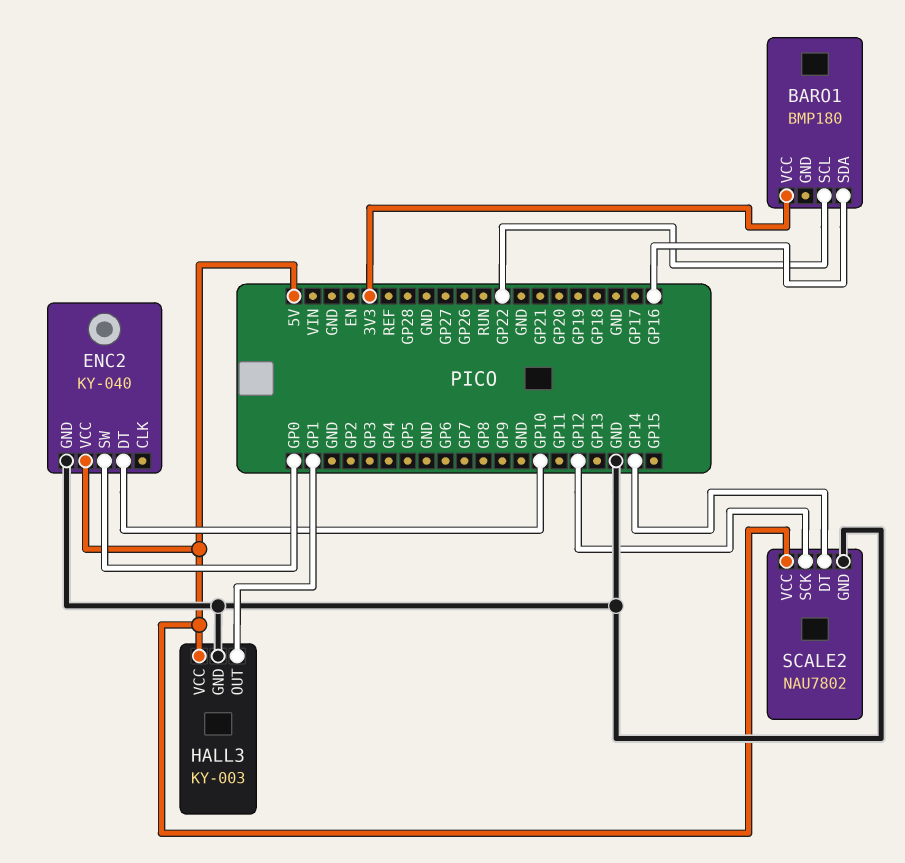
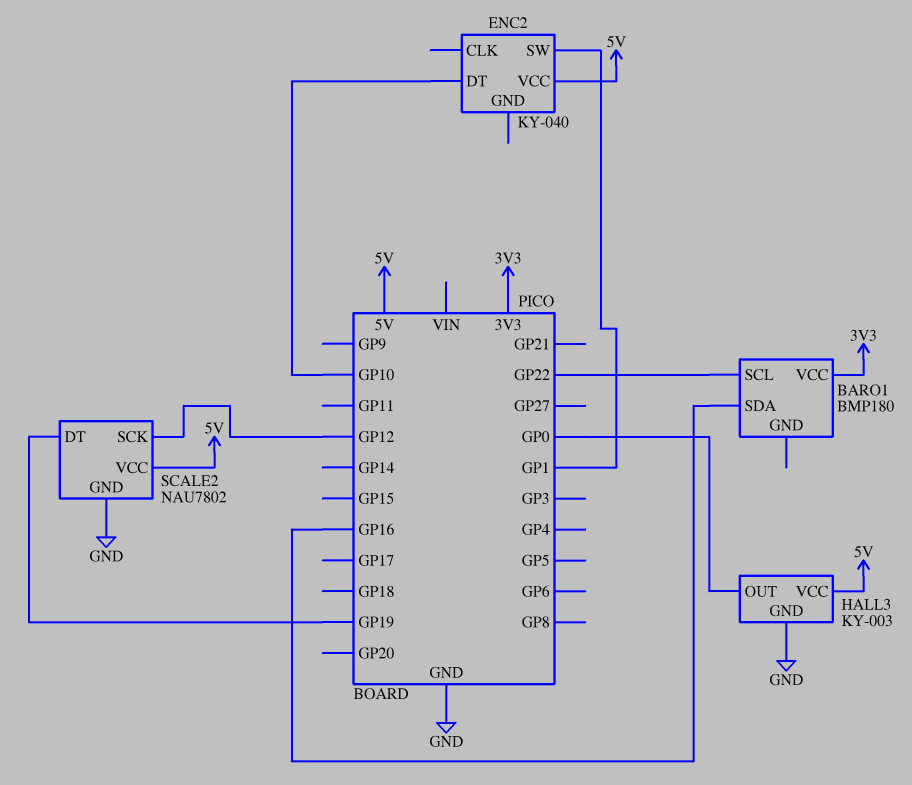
ENC2 pin GND: GND -> none
ENC2 pin SW: GP0 -> GP1
HALL3 pin OUT: GP1 -> GP0
SCALE2 pin DT: GP14 -> GP19

